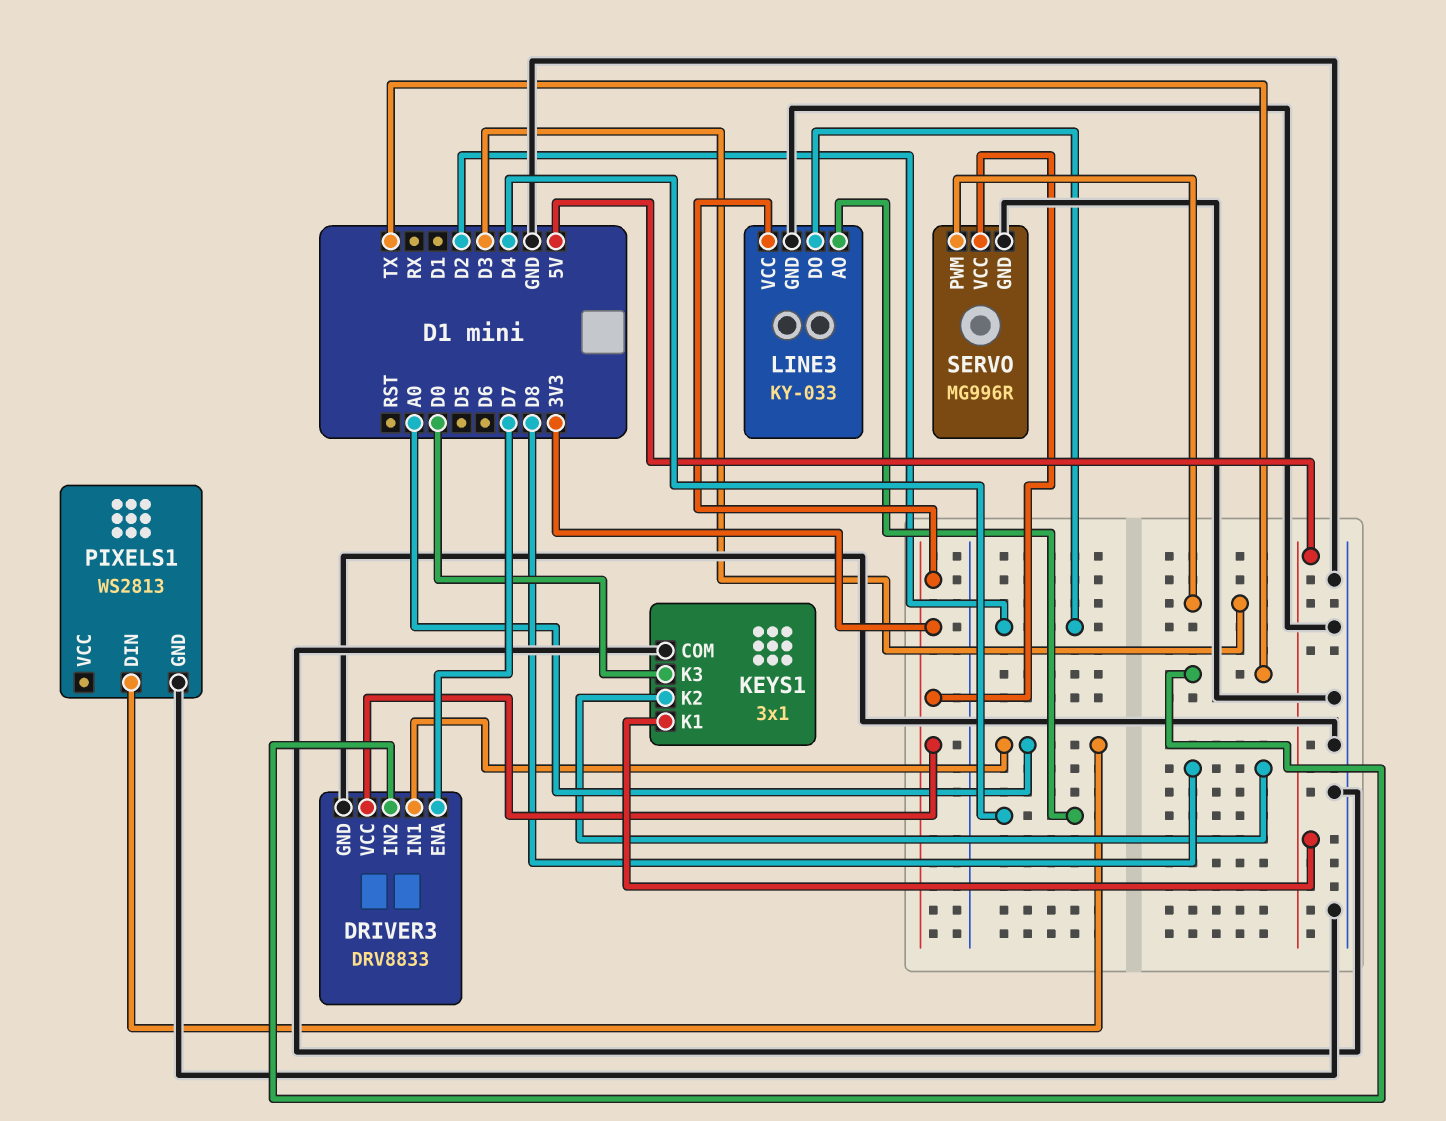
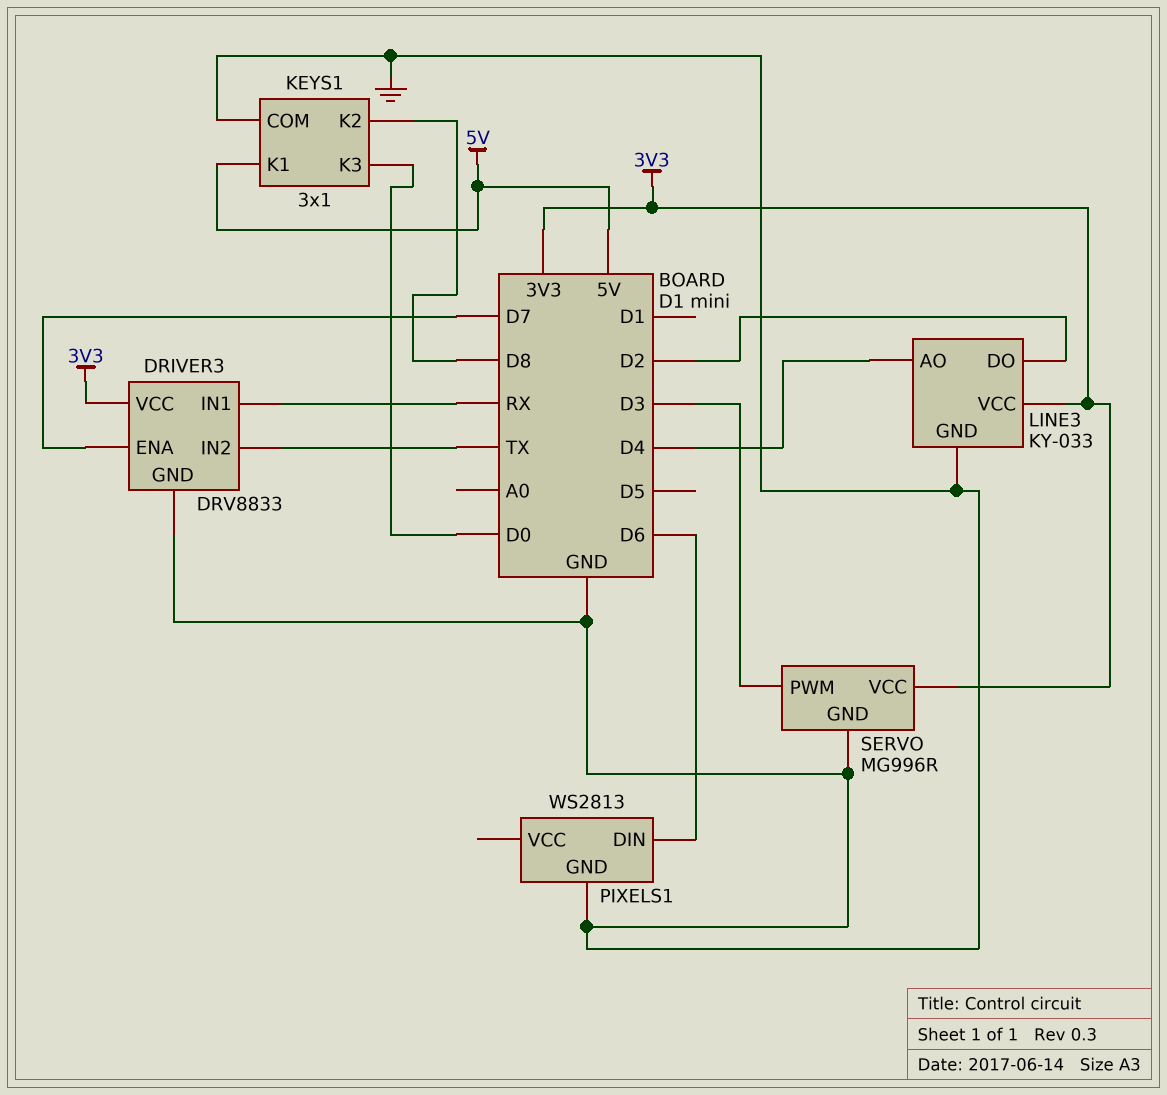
DRIVER3 pin IN1: A0 -> RX
PIXELS1 pin DIN: A0 -> D6

